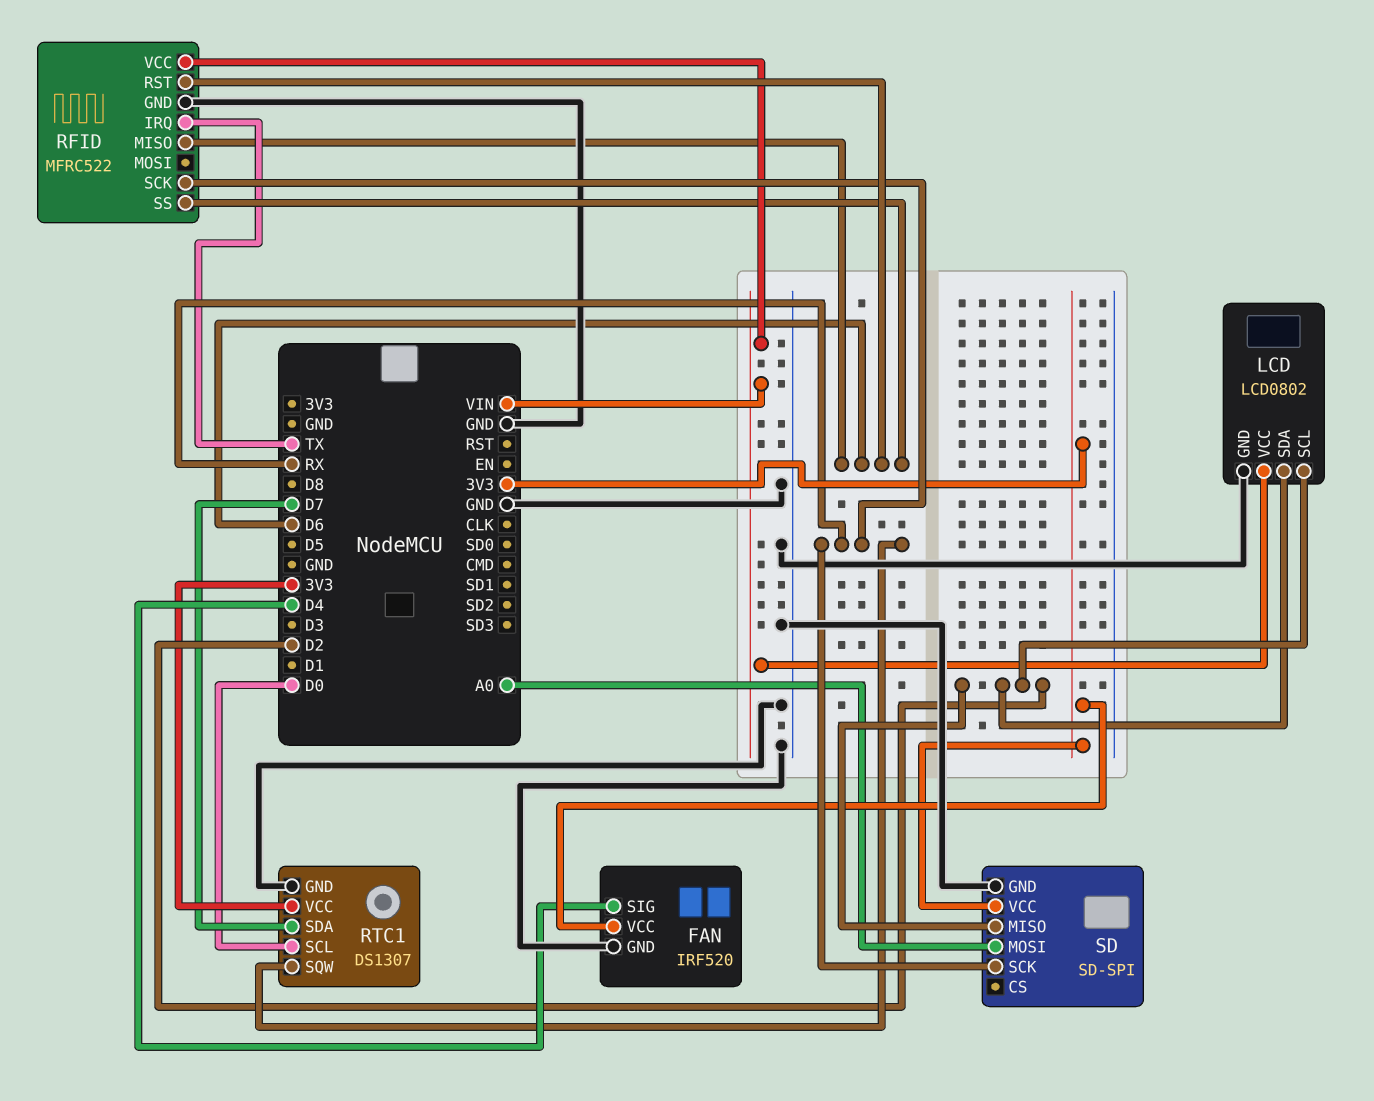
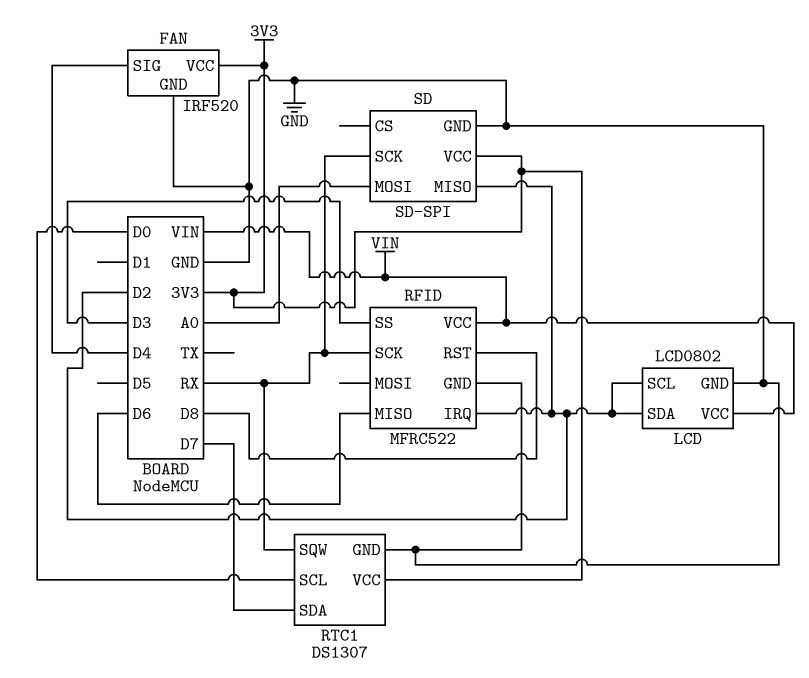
RFID pin IRQ: TX -> D2
RFID pin RST: D6 -> D8
RFID pin SS: D6 -> D3

